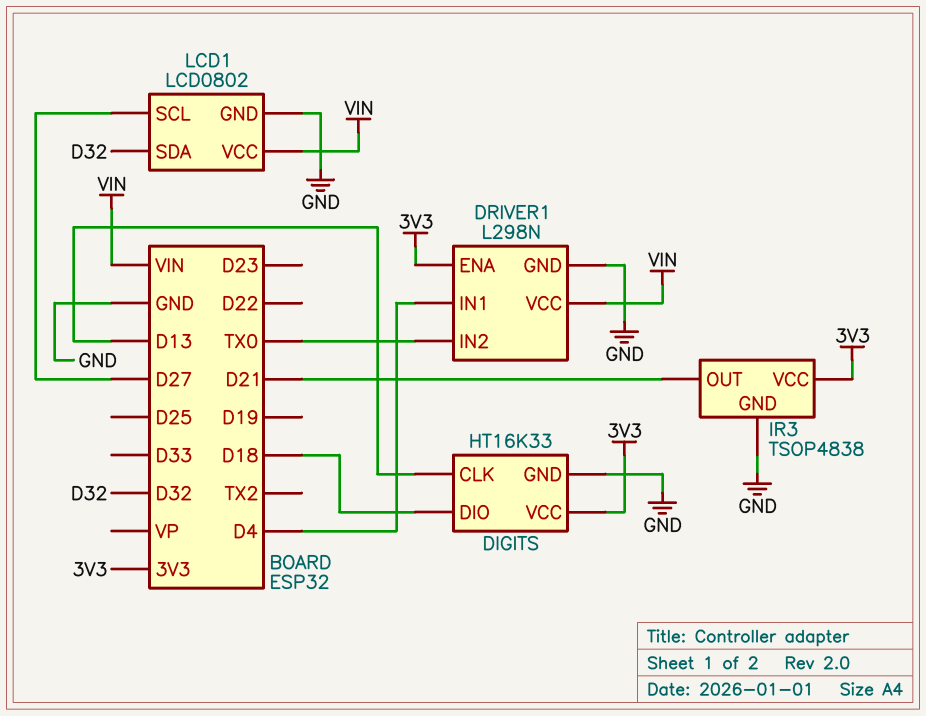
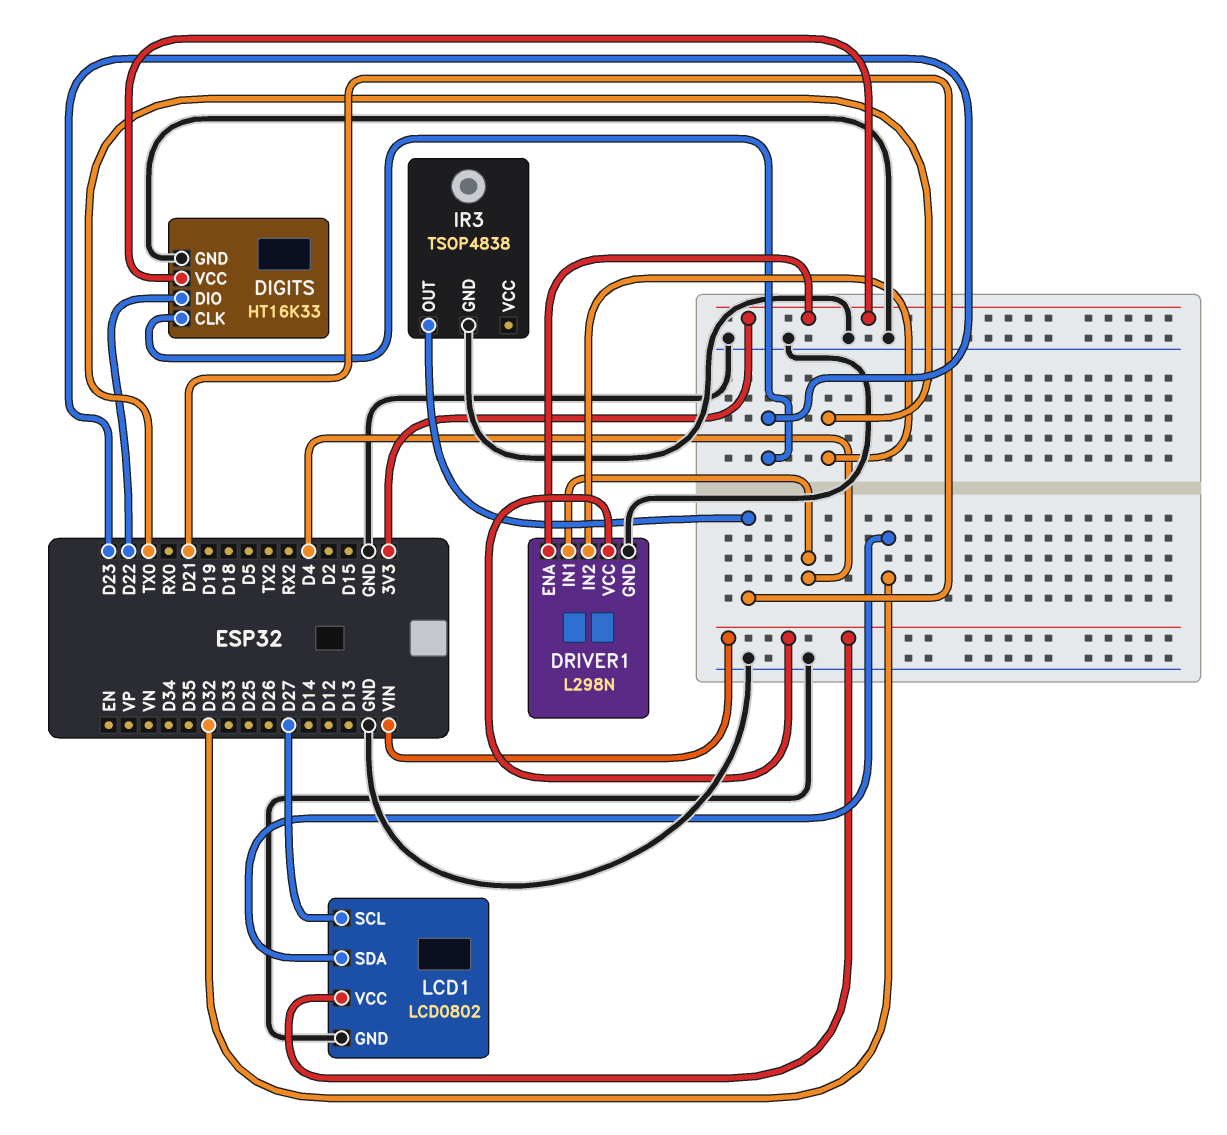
DIGITS pin CLK: D13 -> D23
DIGITS pin DIO: D18 -> D22
IR3 pin VCC: 3V3 -> none

